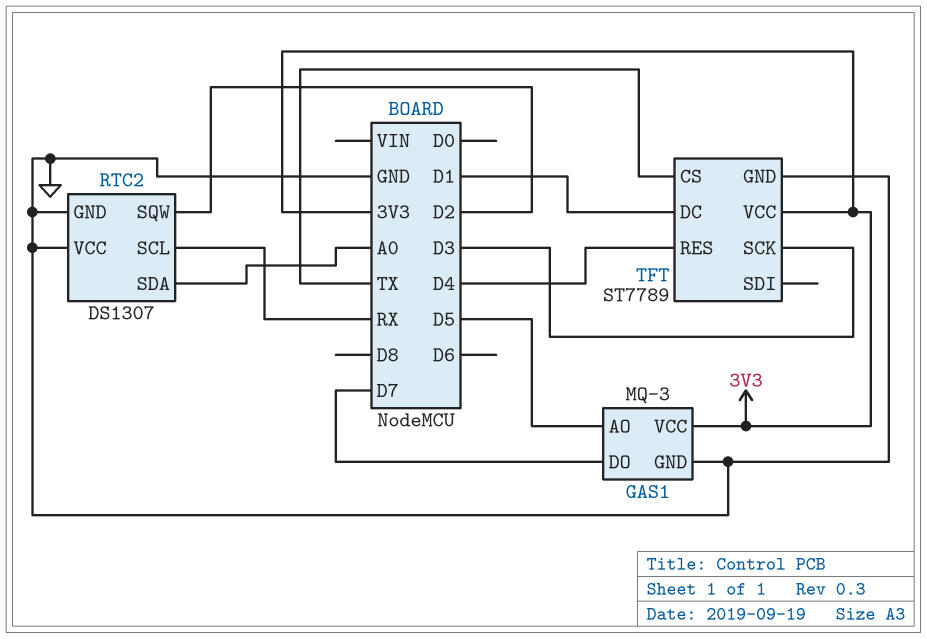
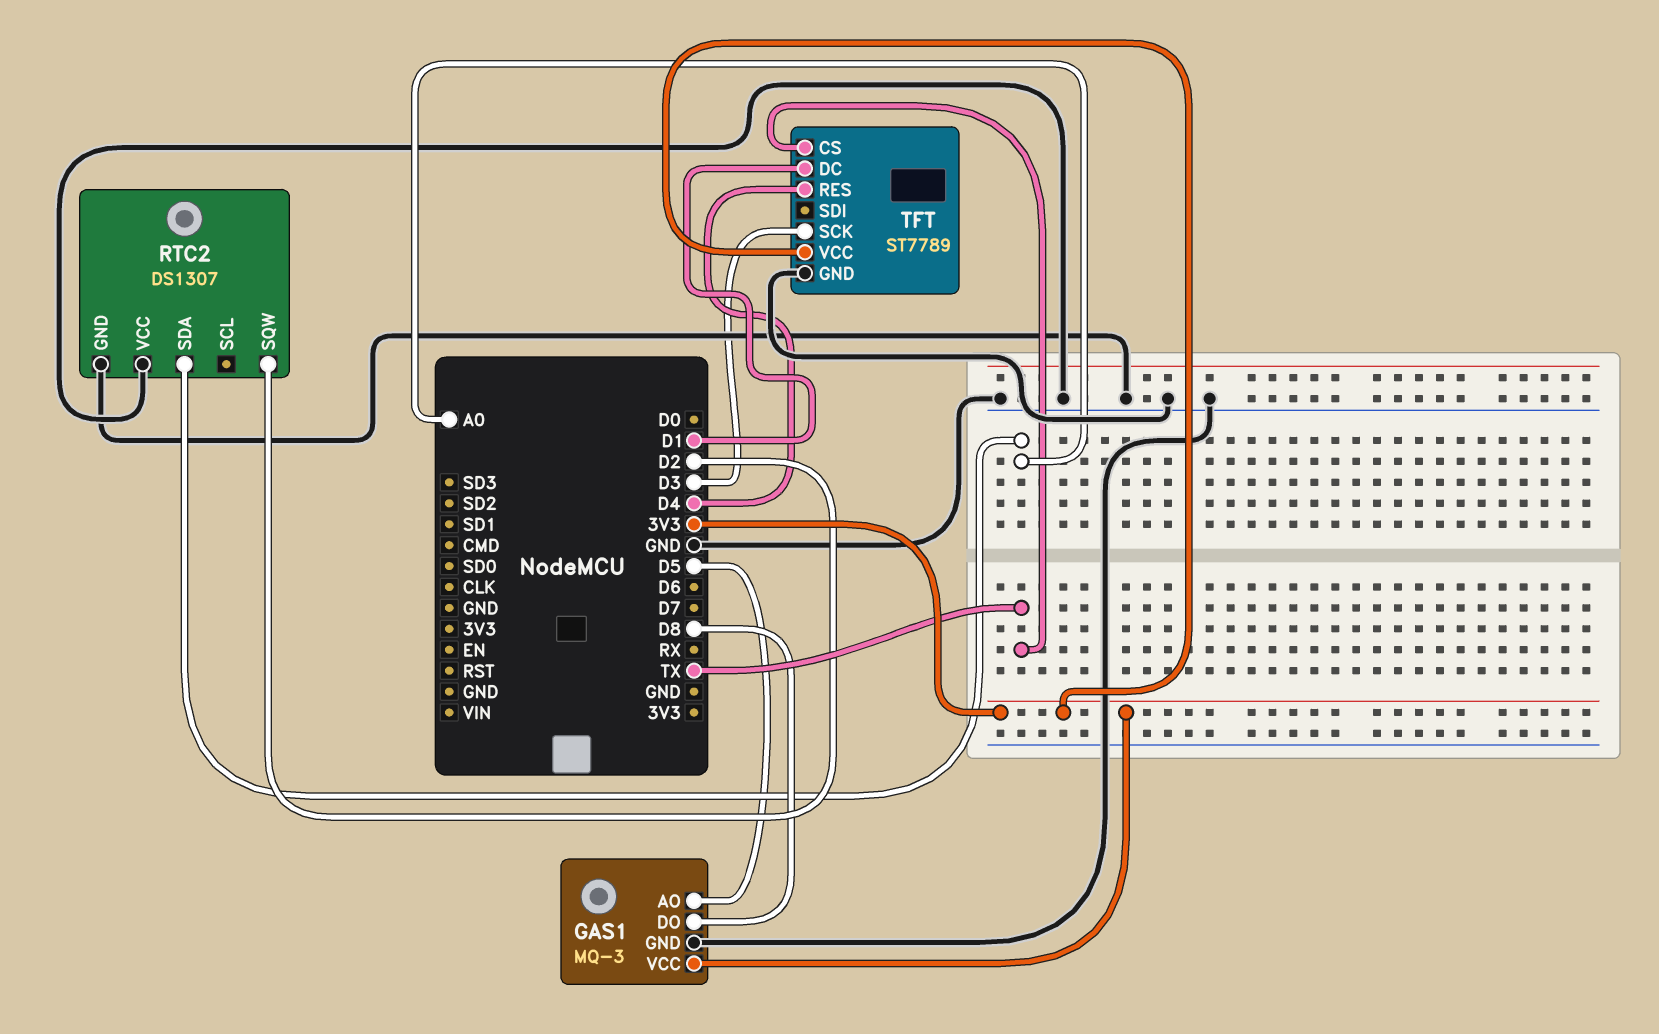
GAS1 pin DO: D7 -> D8
RTC2 pin SCL: RX -> none

